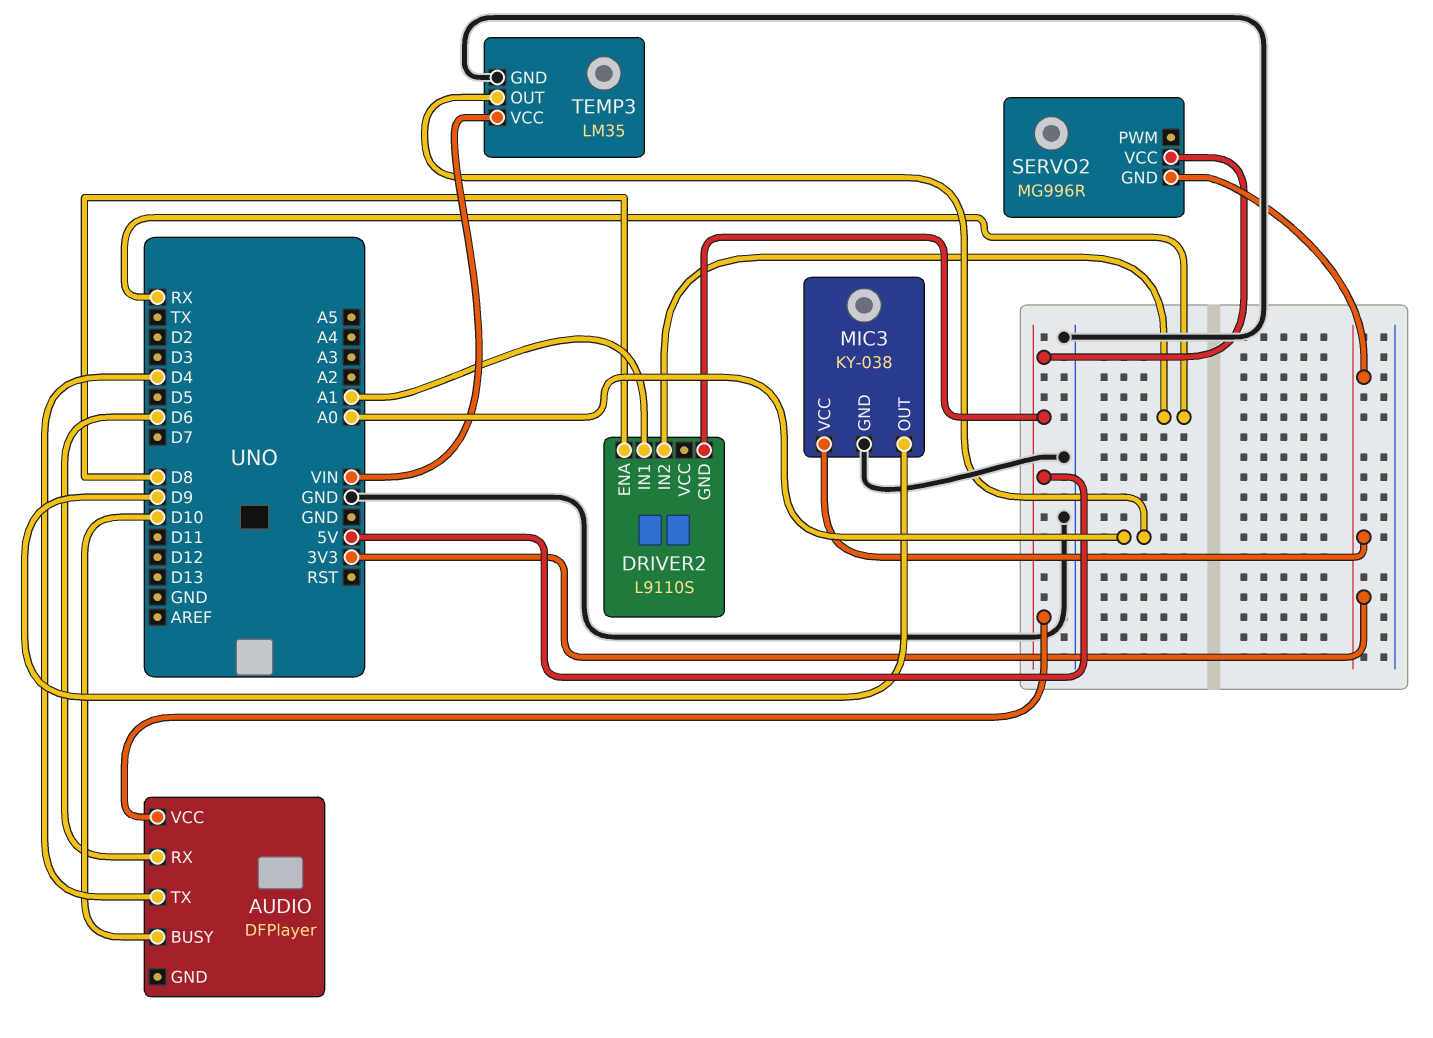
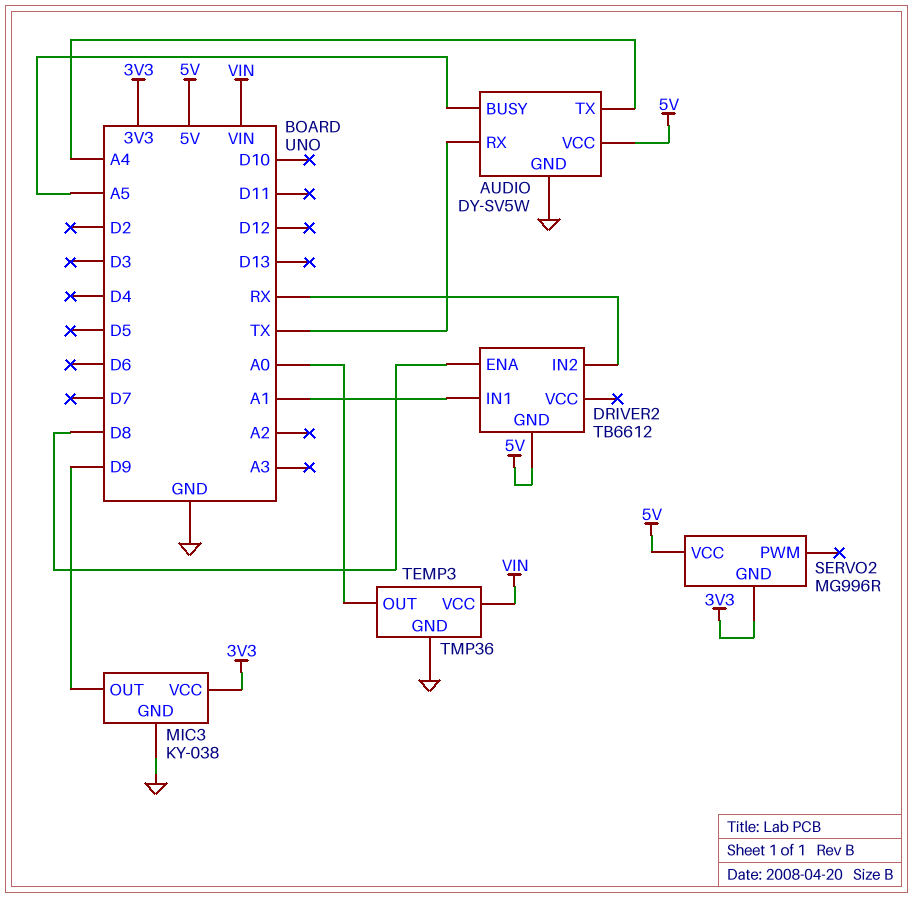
AUDIO: DFPlayer -> DY-SV5W
AUDIO pin BUSY: D10 -> A5
AUDIO pin GND: none -> GND
AUDIO pin RX: D6 -> TX
AUDIO pin TX: D4 -> A4
DRIVER2: L9110S -> TB6612
TEMP3: LM35 -> TMP36

